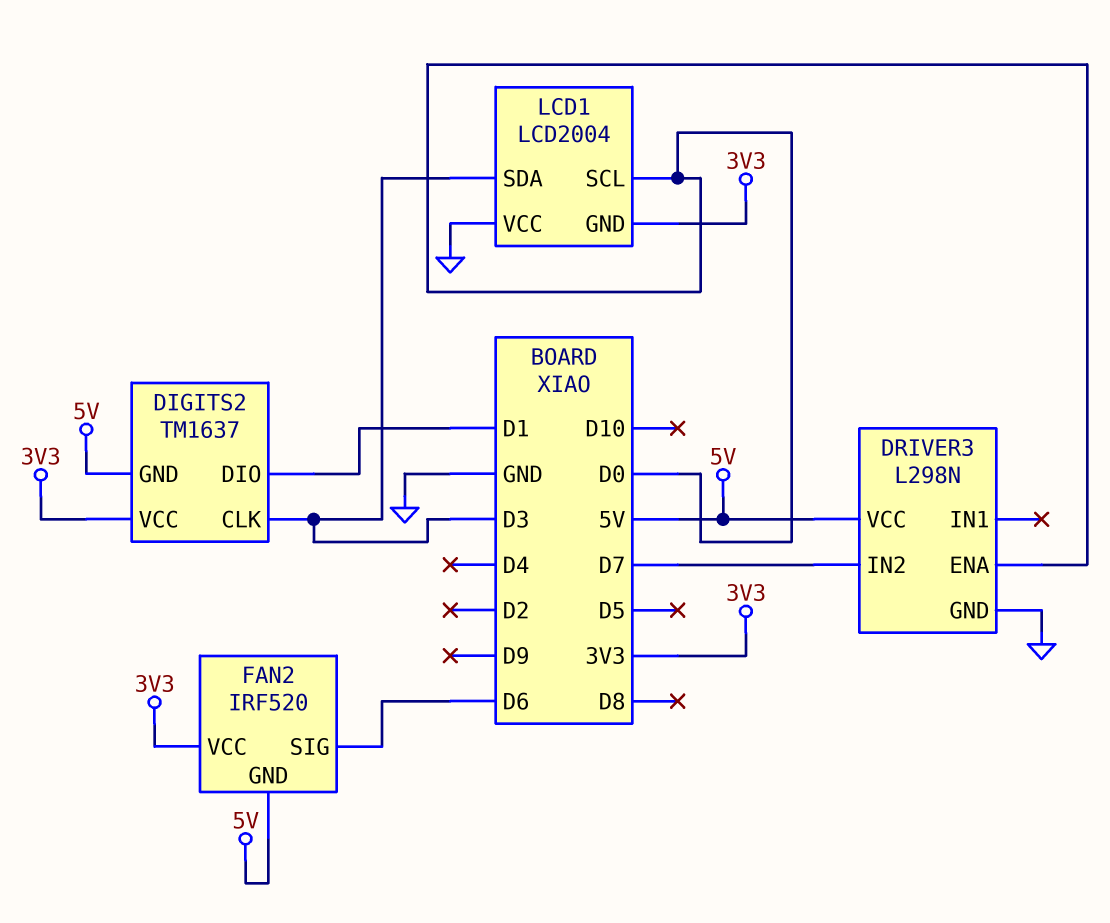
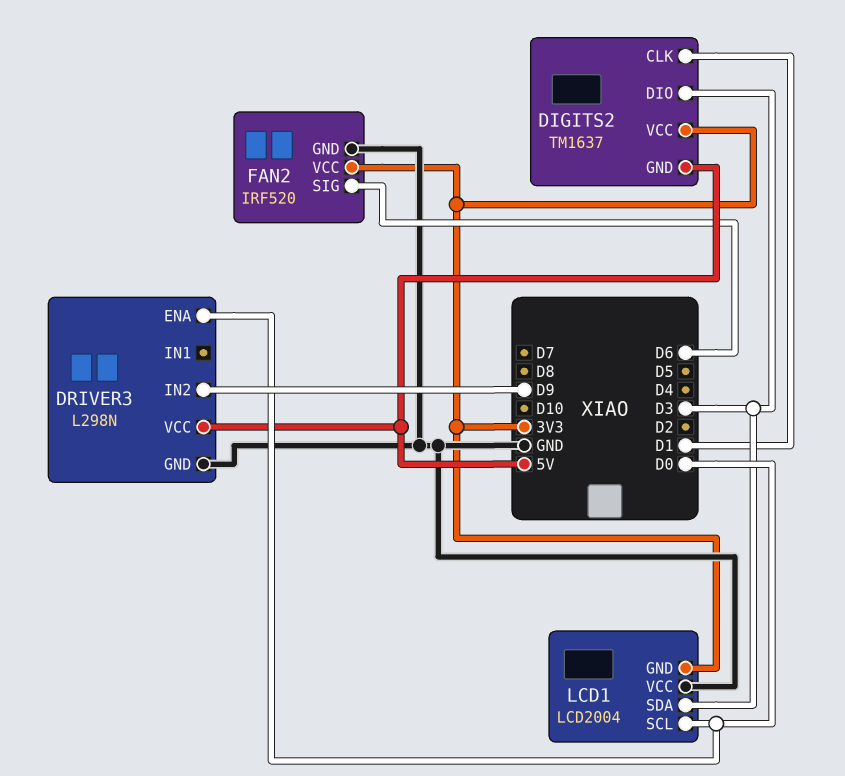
DIGITS2 pin CLK: D3 -> D1
DIGITS2 pin DIO: D1 -> D3
DRIVER3 pin IN2: D7 -> D9
FAN2 pin GND: 5V -> GND

